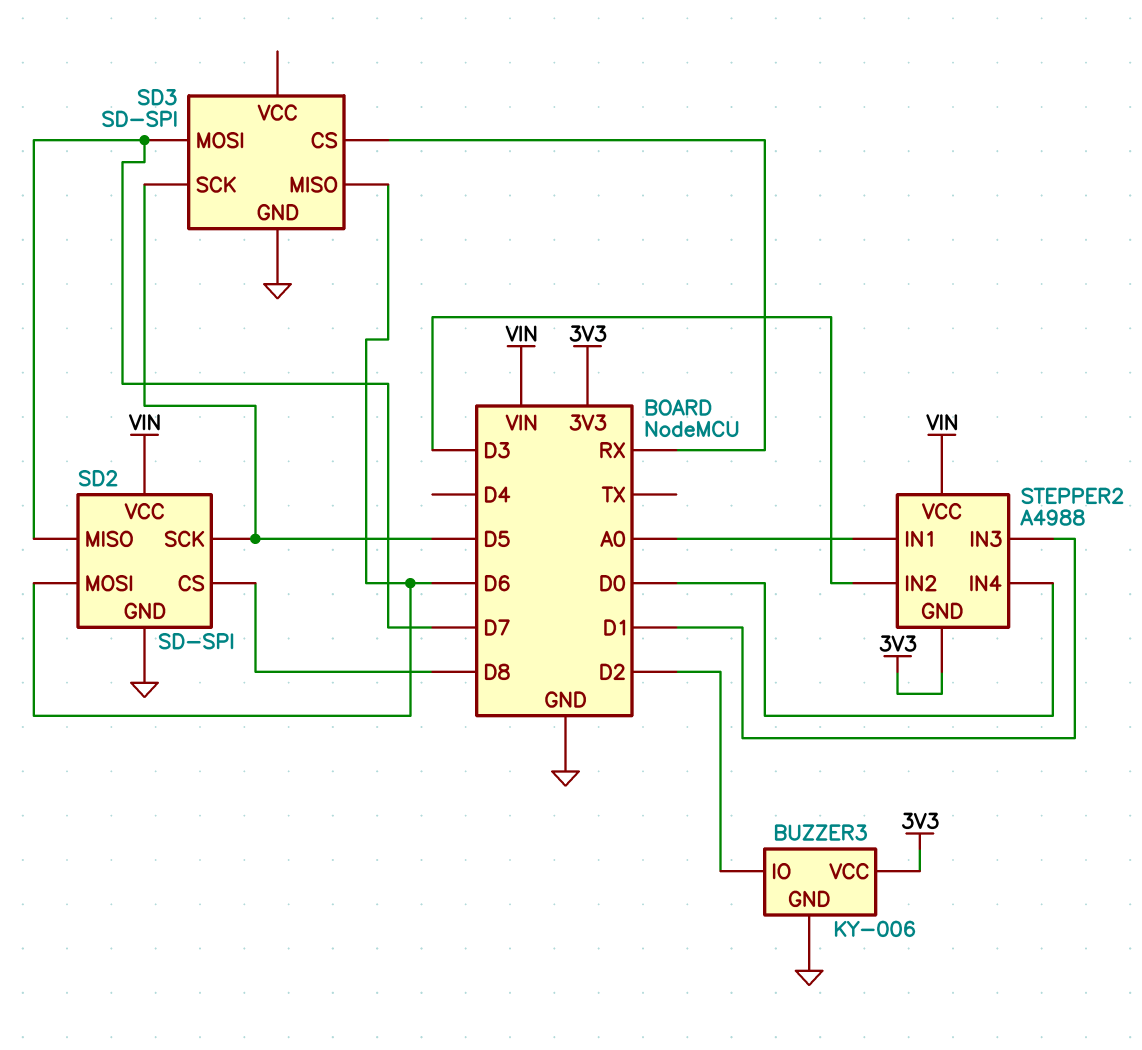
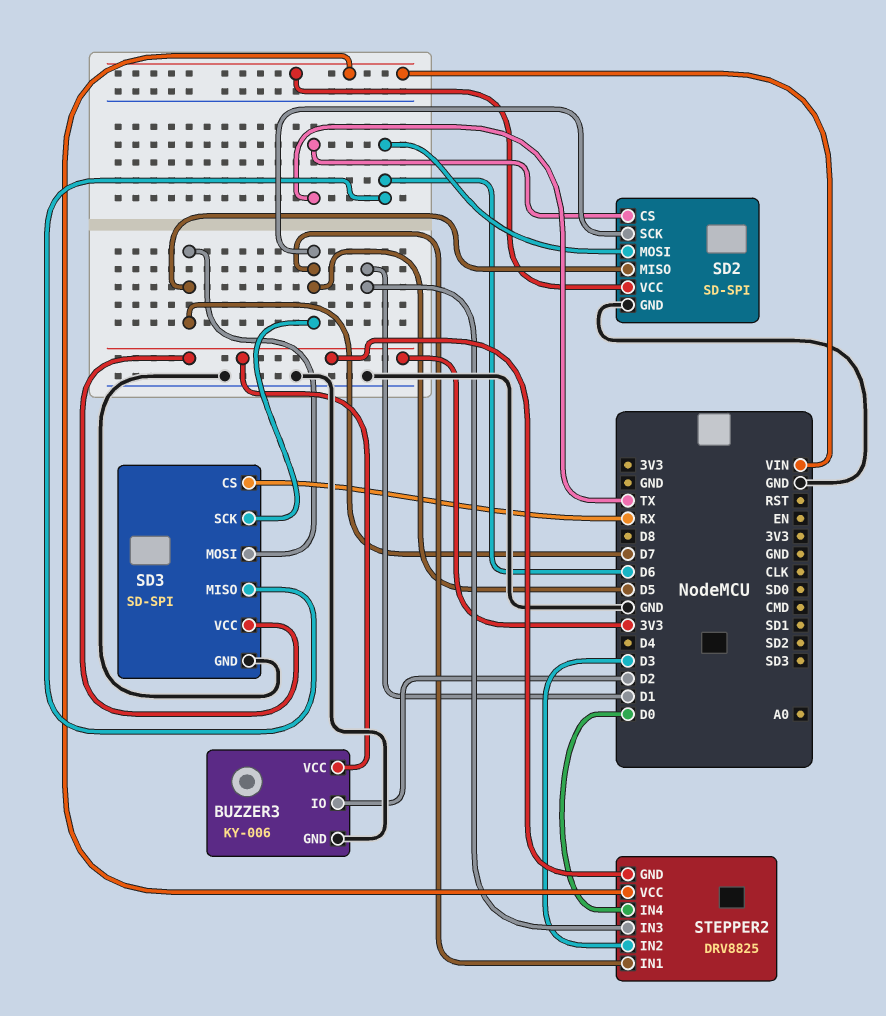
SD2 pin CS: D8 -> TX
SD3 pin VCC: none -> 3V3
STEPPER2: A4988 -> DRV8825
STEPPER2 pin IN1: A0 -> D5

